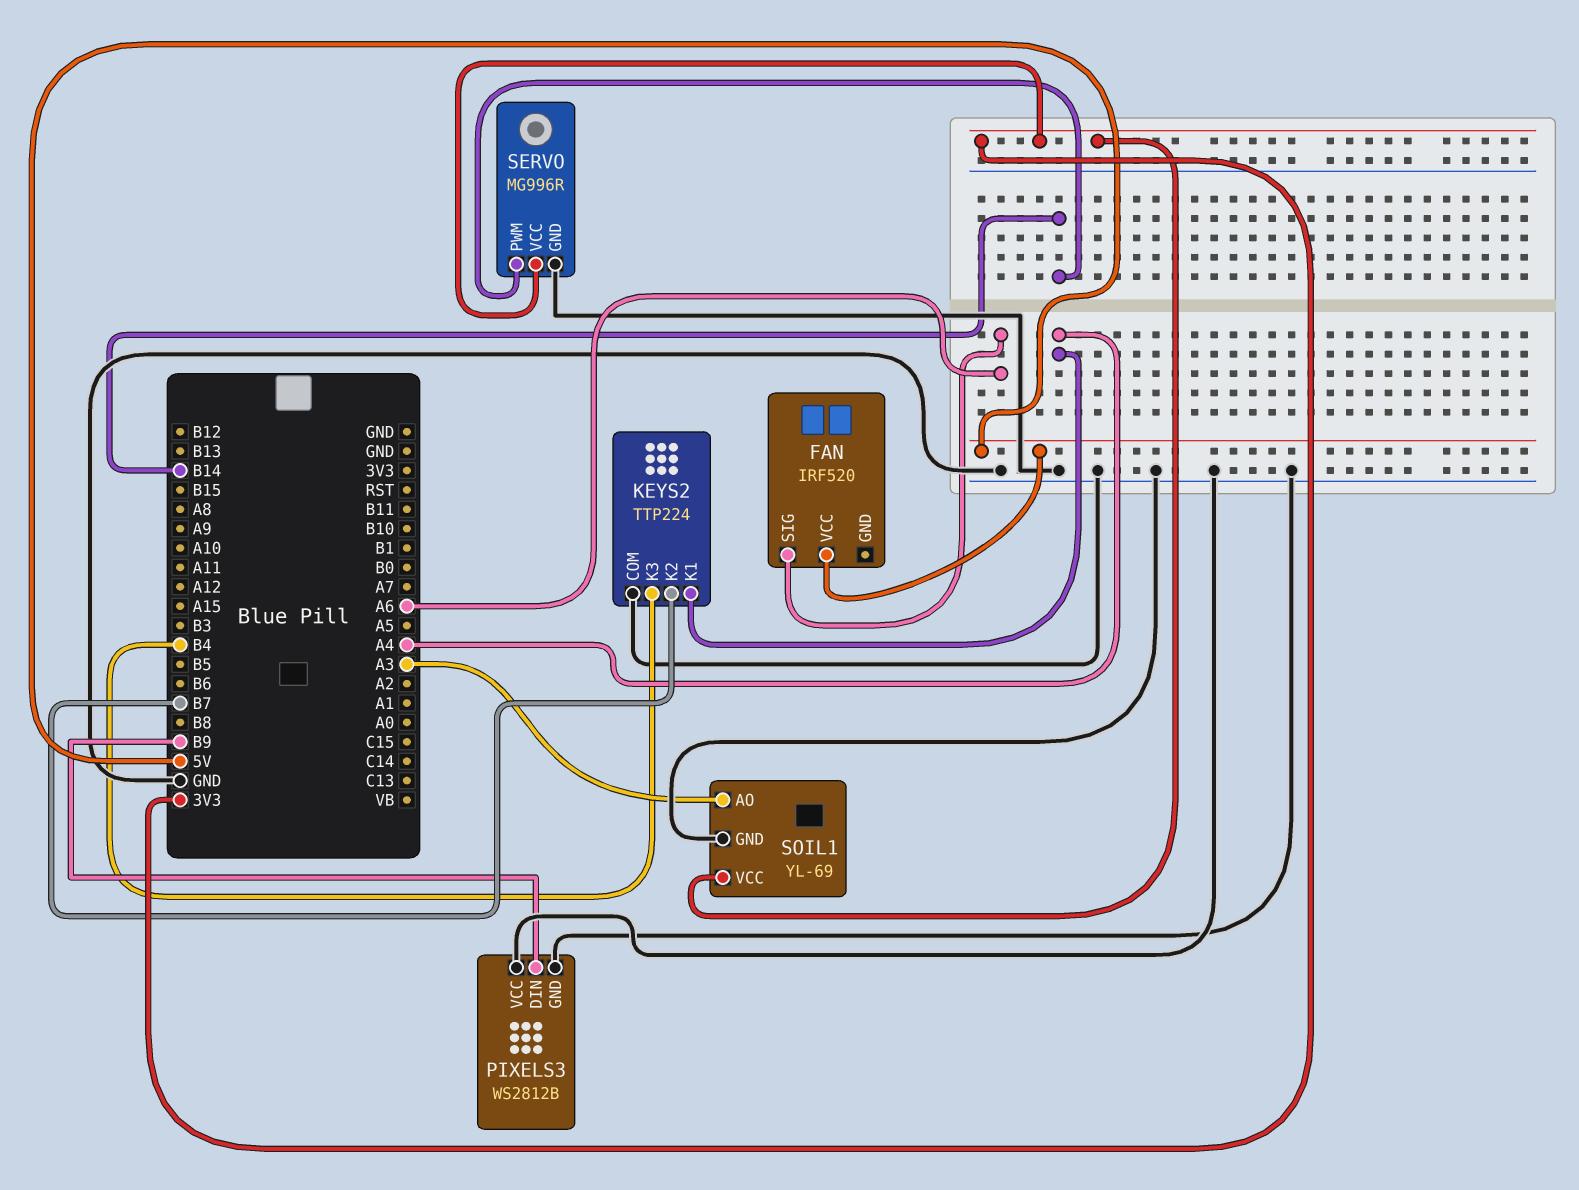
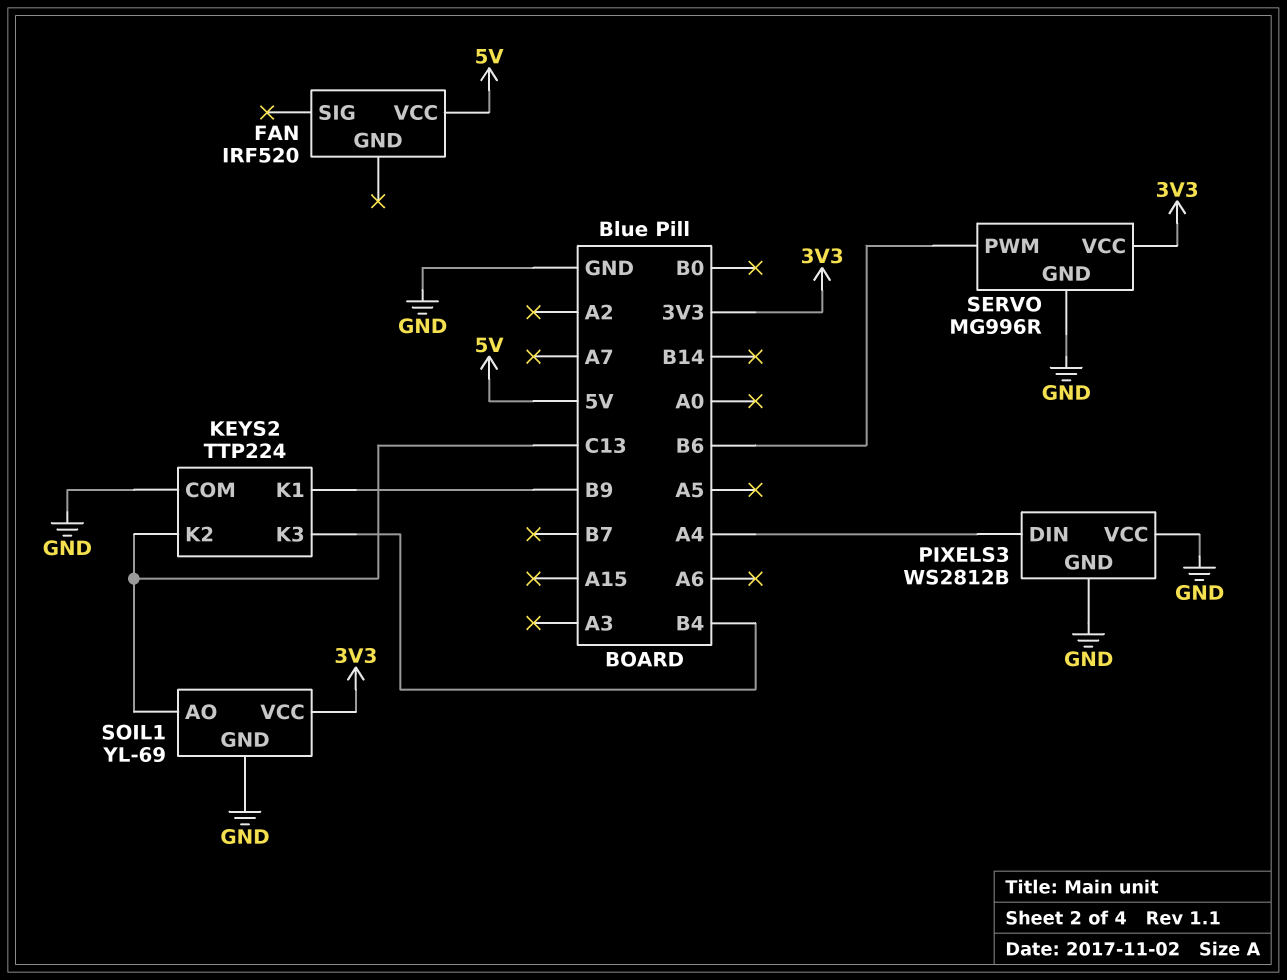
FAN pin SIG: A6 -> none
KEYS2 pin K1: A4 -> B9
KEYS2 pin K2: B7 -> C13
PIXELS3 pin DIN: B9 -> A4
SERVO pin PWM: B14 -> B6
SOIL1 pin AO: A3 -> C13

